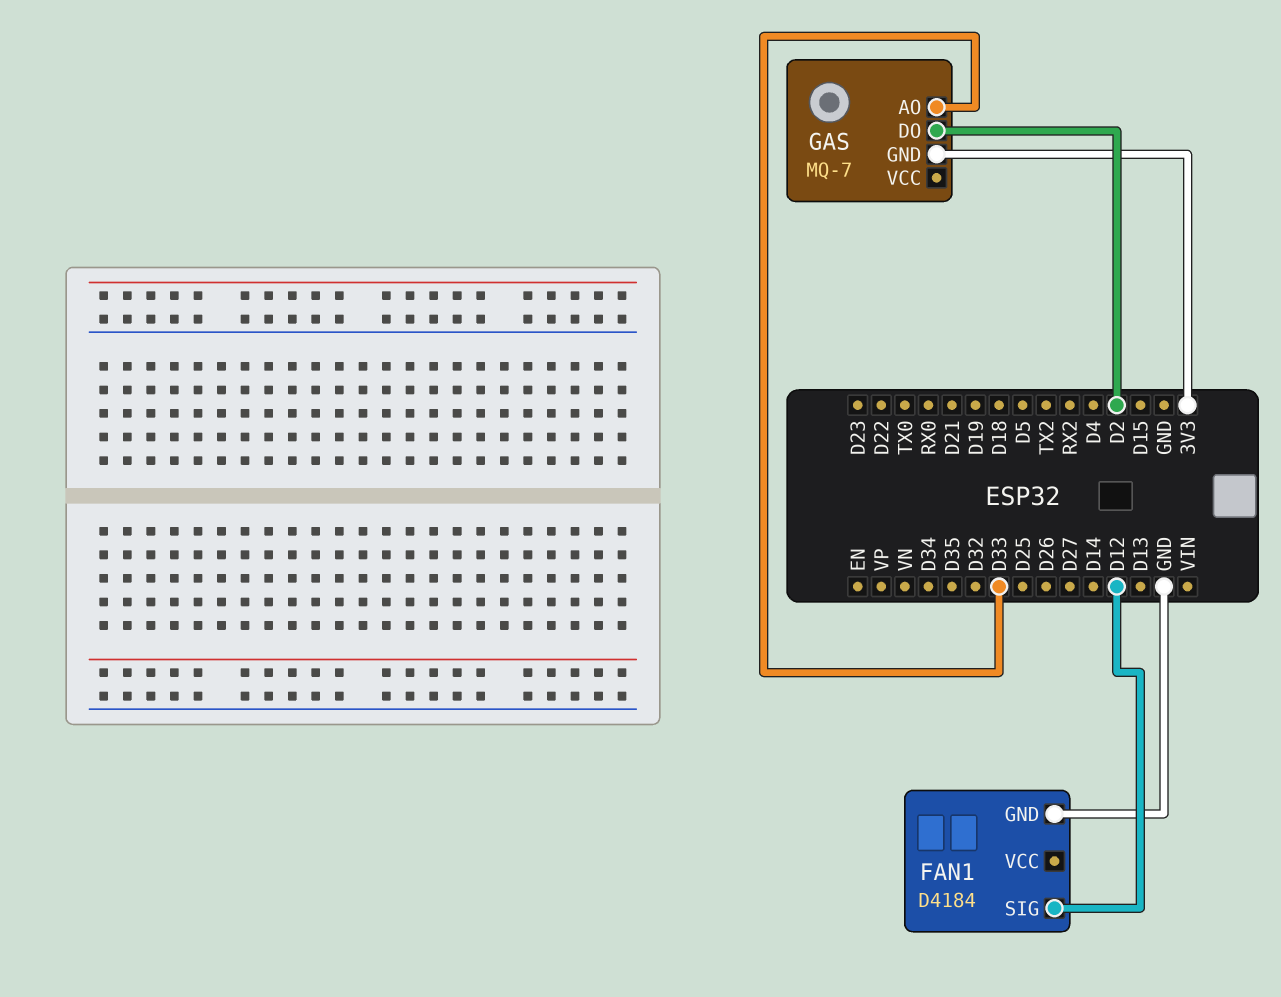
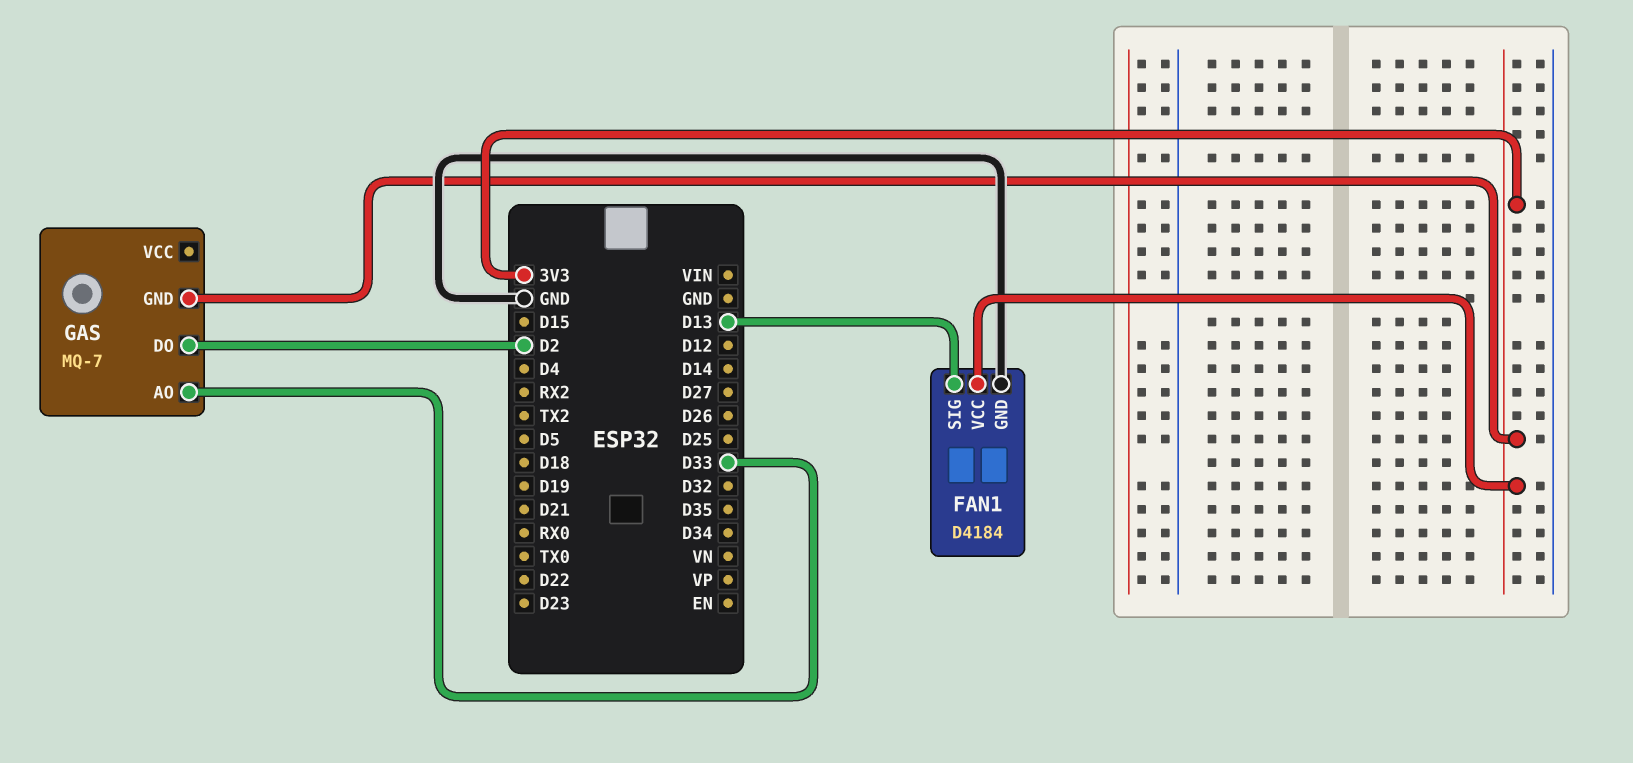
FAN1 pin SIG: D12 -> D13
FAN1 pin VCC: none -> 3V3

